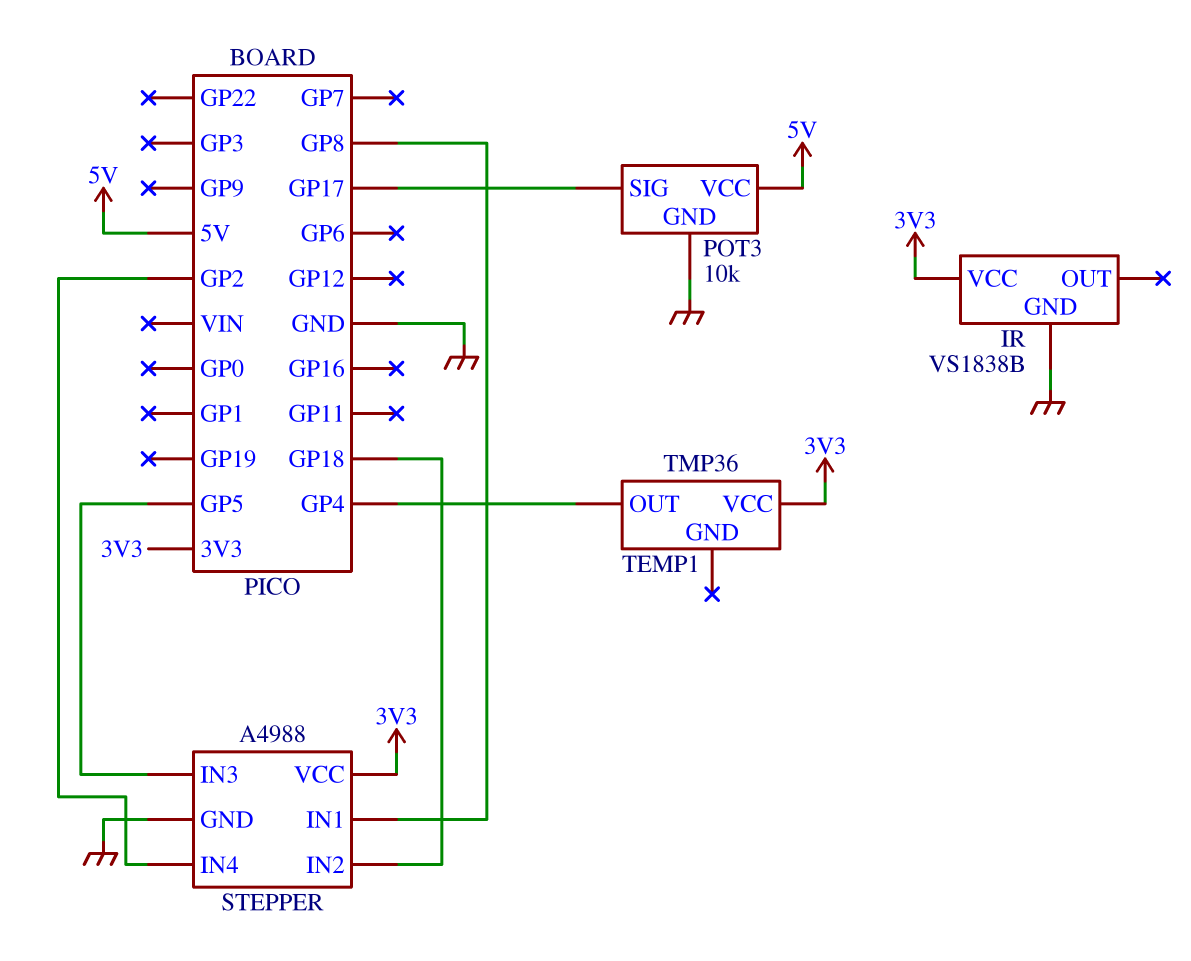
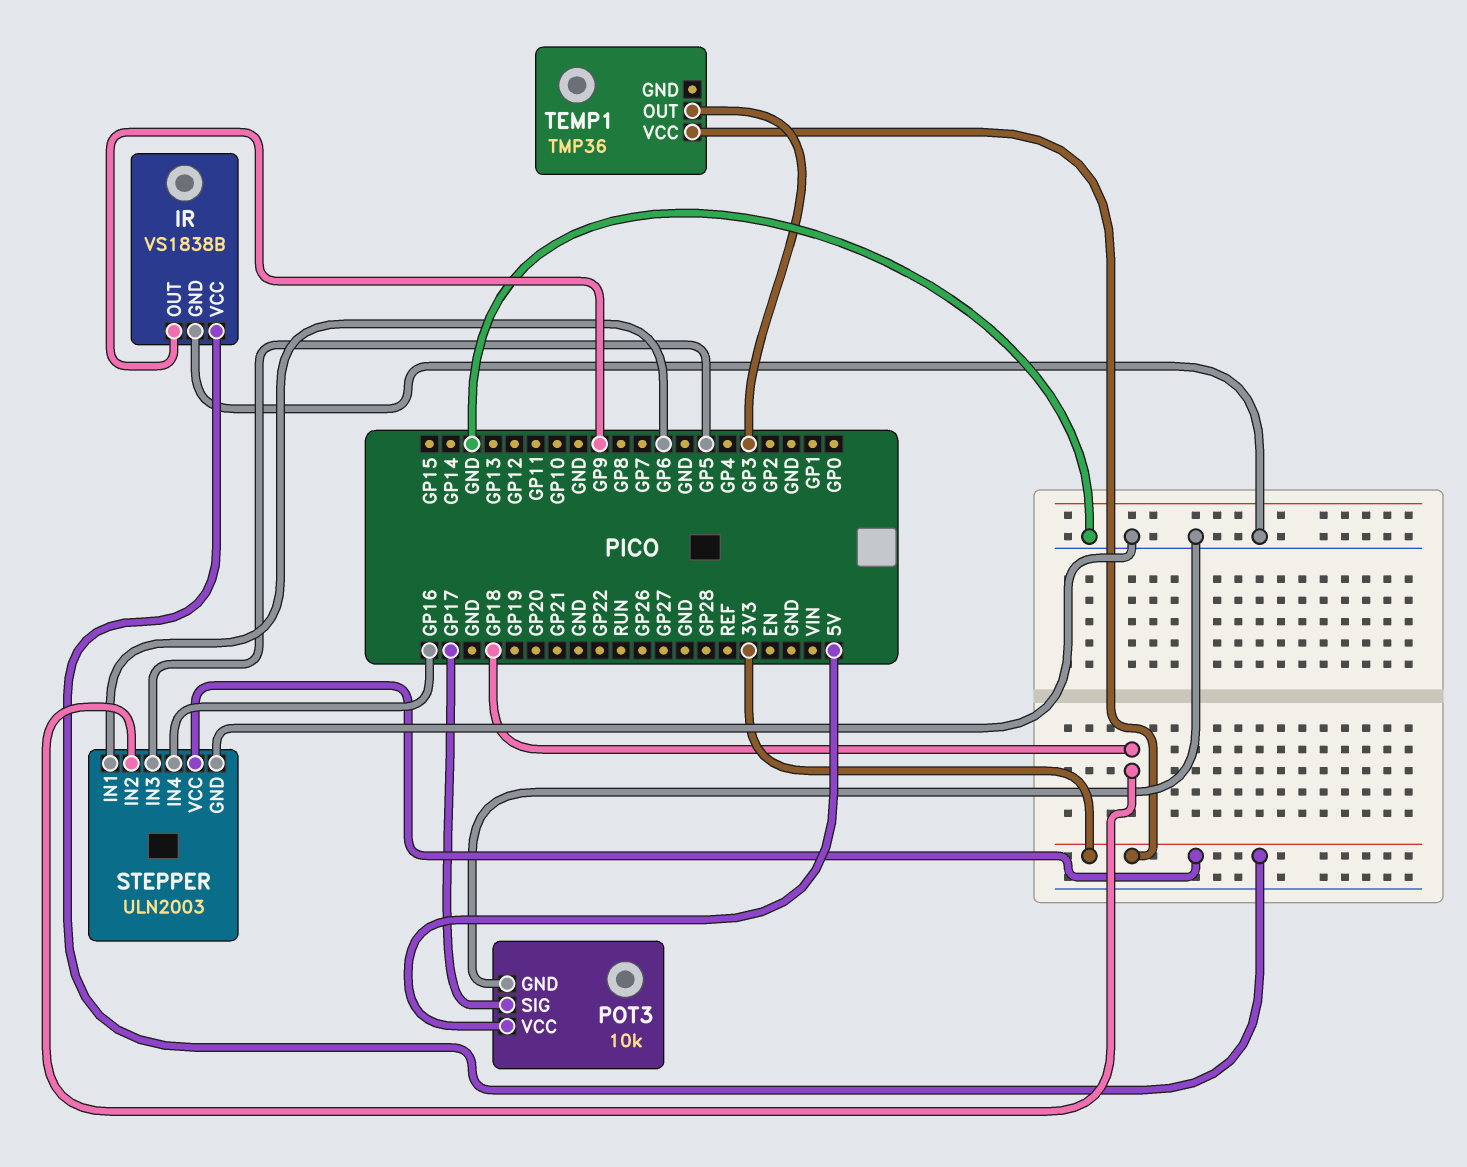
IR pin OUT: none -> GP9
STEPPER: A4988 -> ULN2003
STEPPER pin IN1: GP8 -> GP6
STEPPER pin IN4: GP2 -> GP16
TEMP1 pin OUT: GP4 -> GP3

